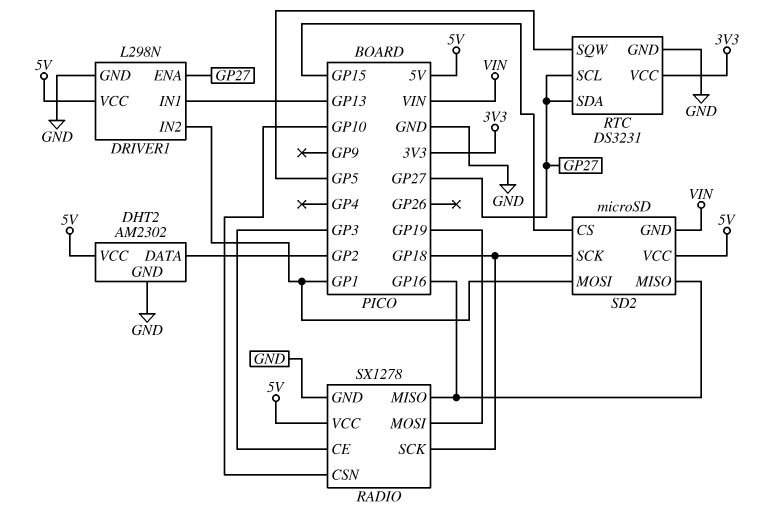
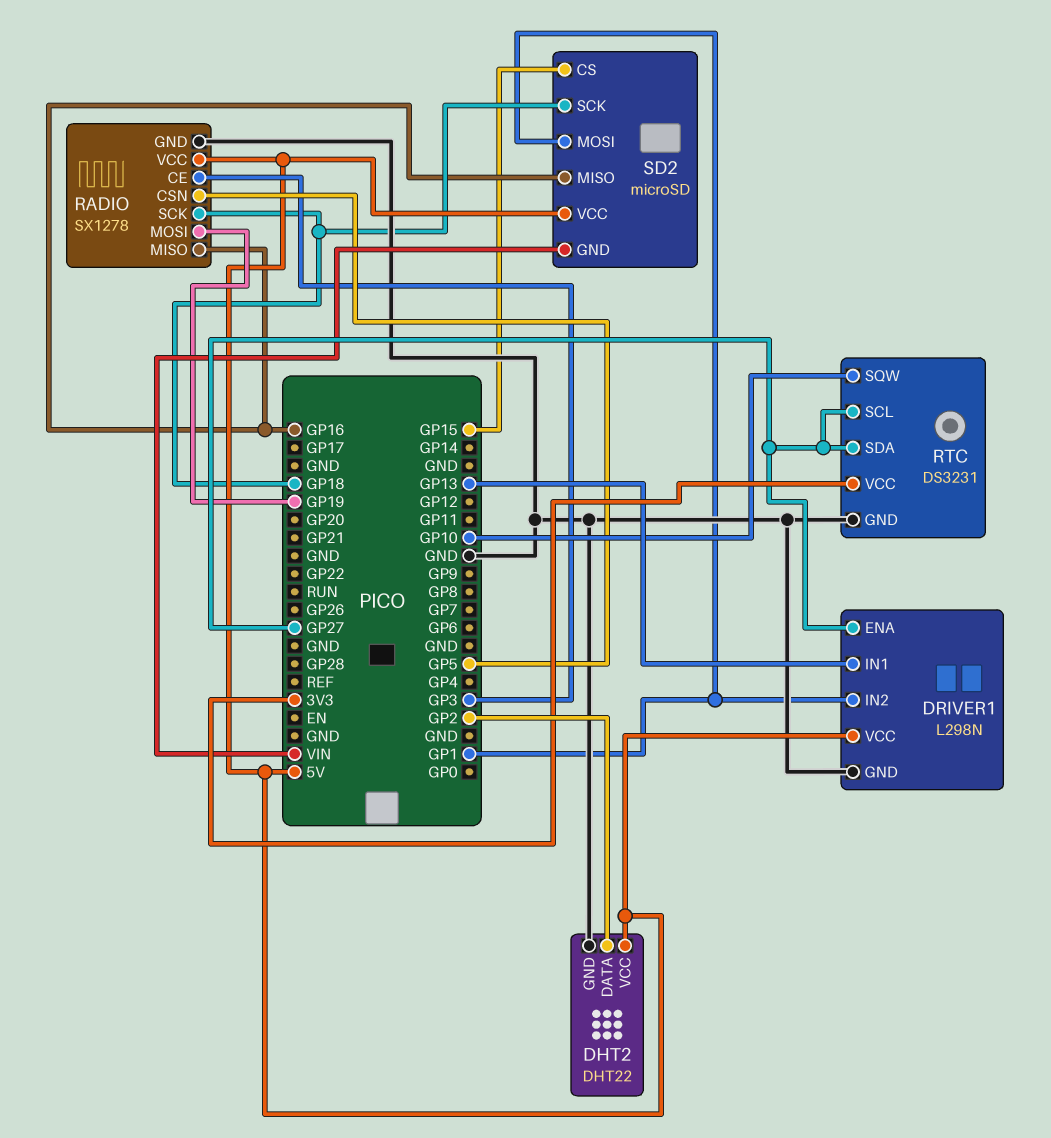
DHT2: AM2302 -> DHT22
RADIO pin CSN: GP10 -> GP5
RTC pin SQW: GP5 -> GP10

